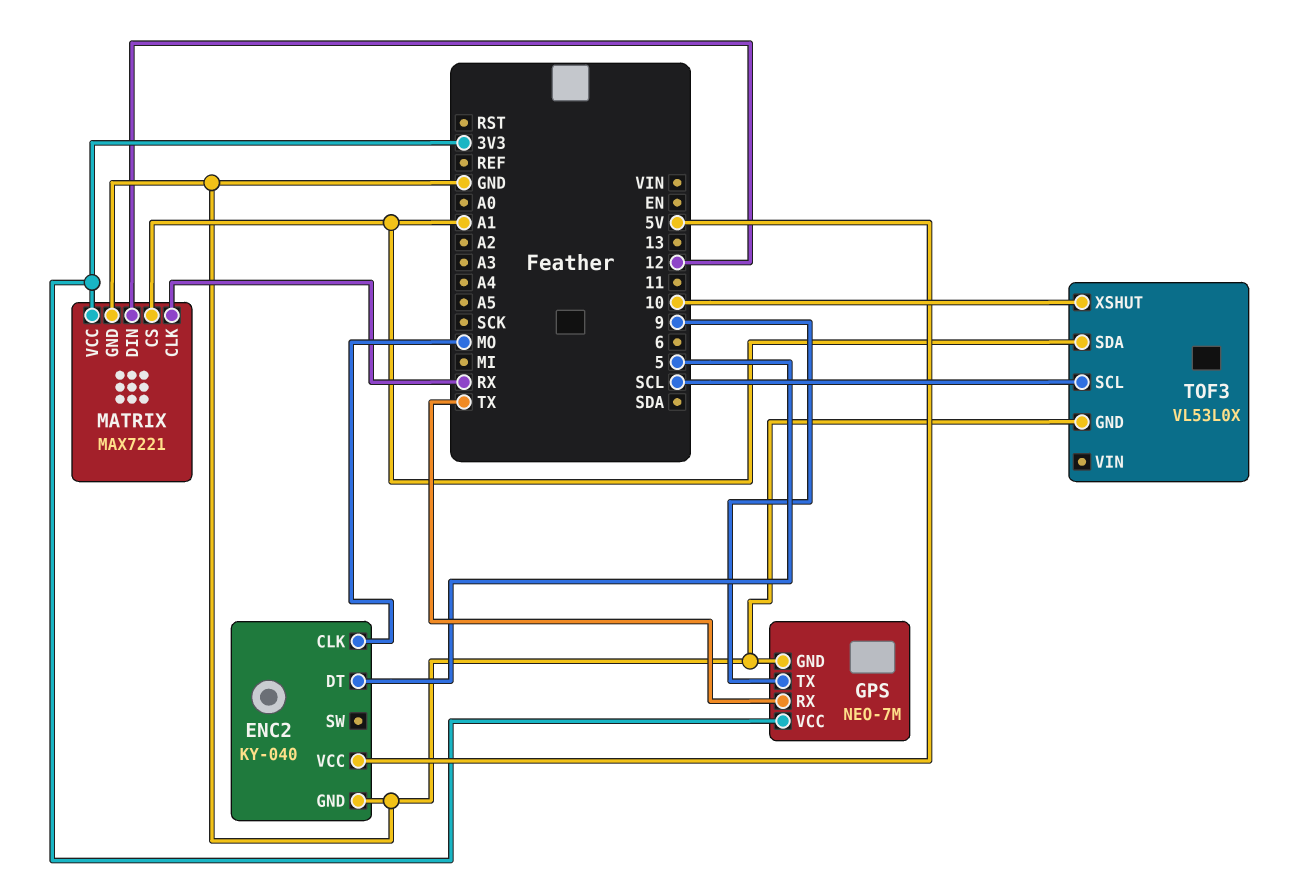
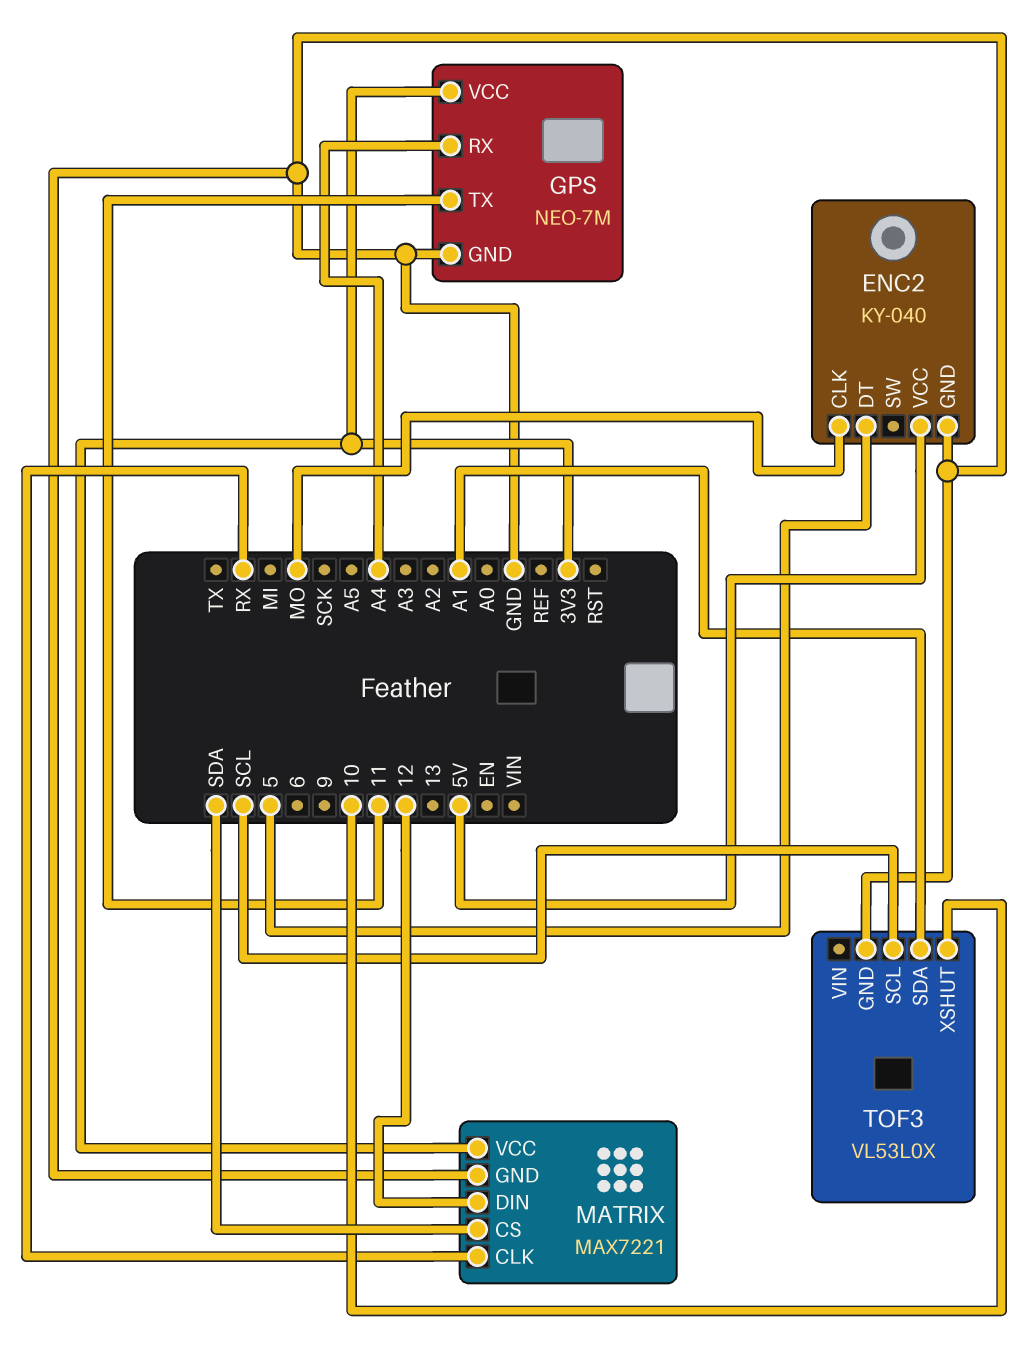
GPS pin RX: TX -> A4
GPS pin TX: 9 -> 11
MATRIX pin CS: A1 -> SDA

